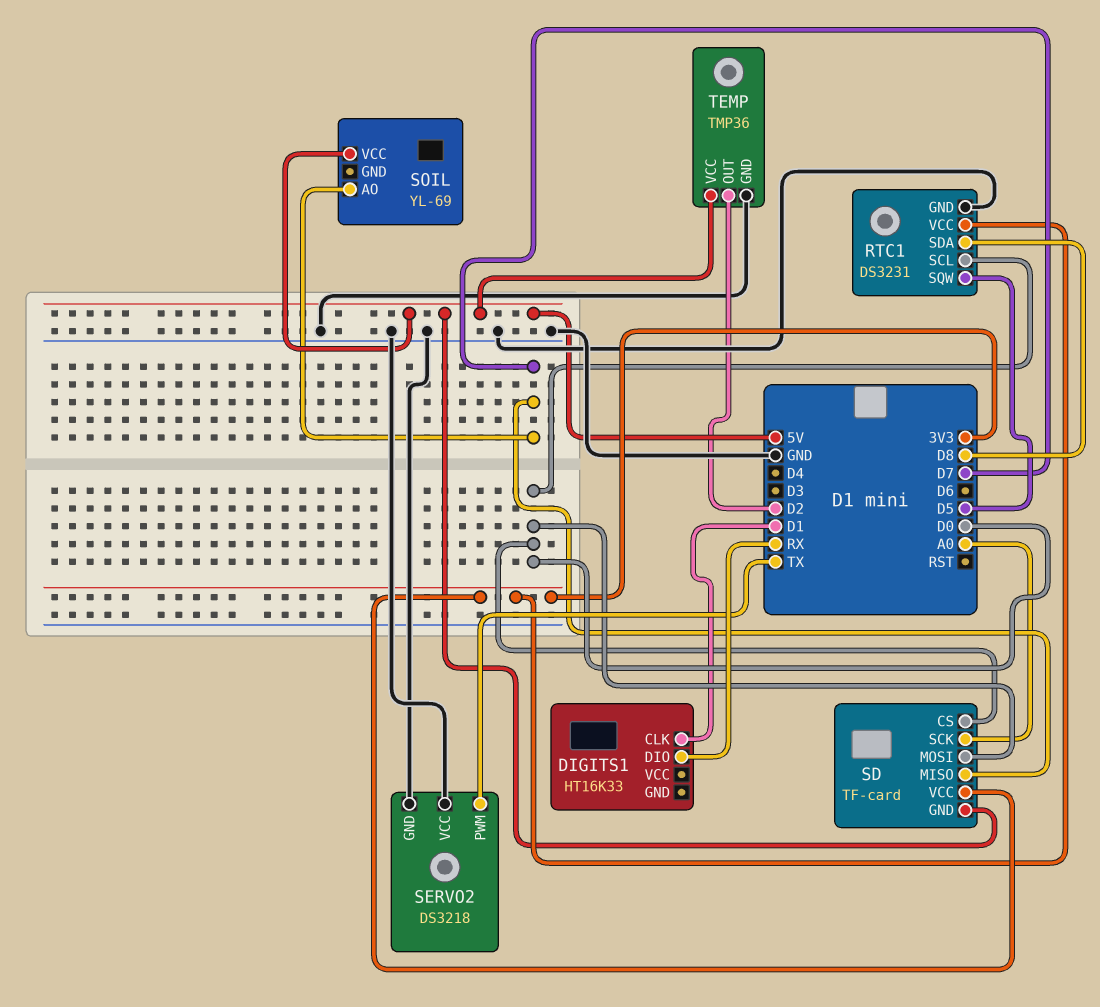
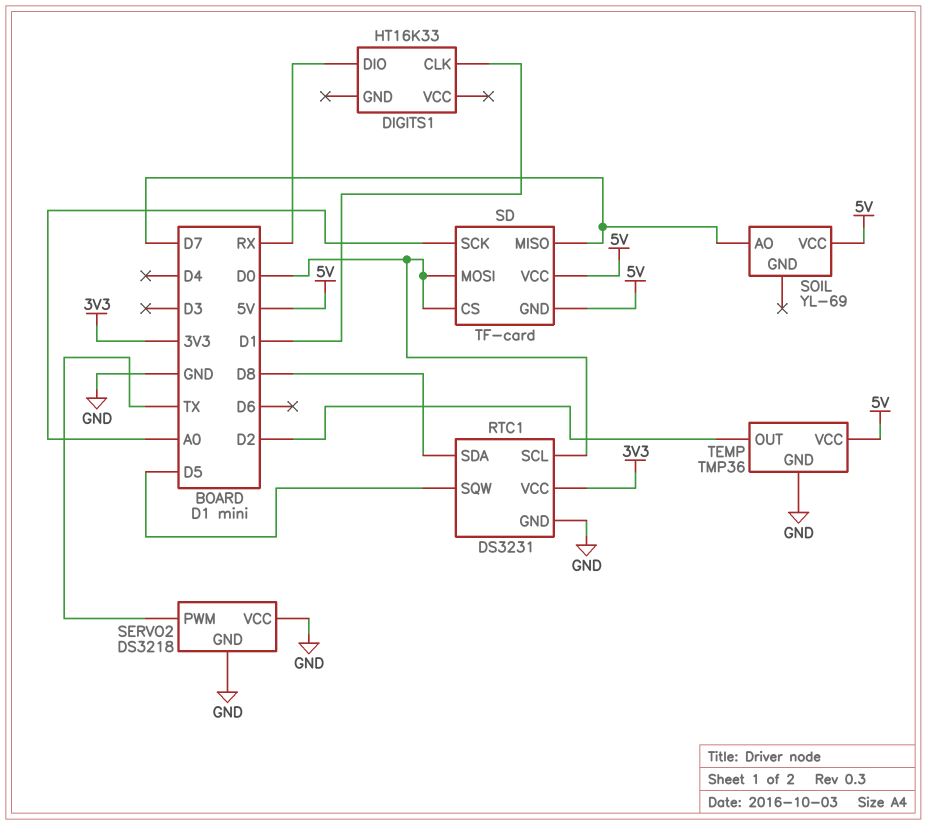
SD pin VCC: 3V3 -> 5V

